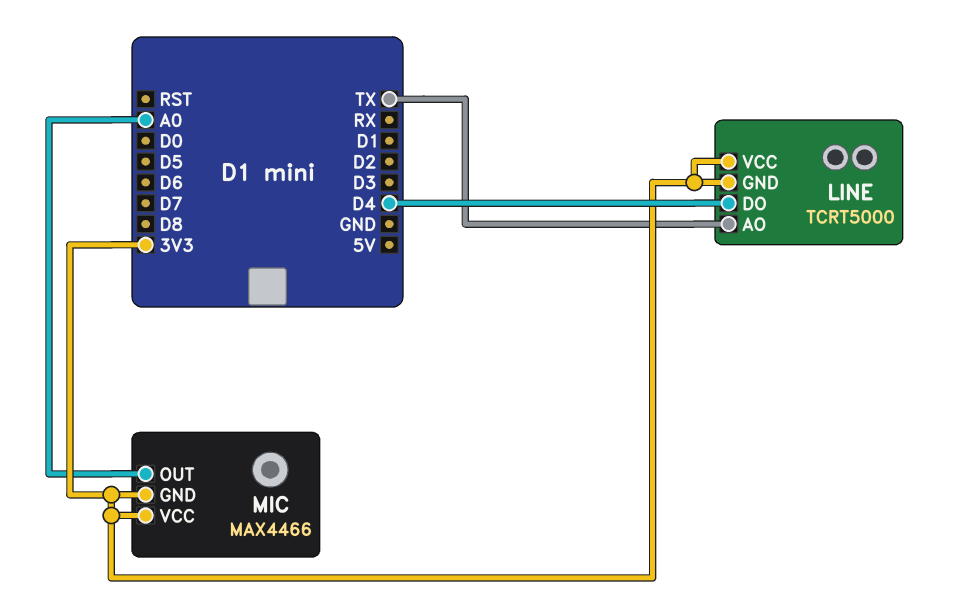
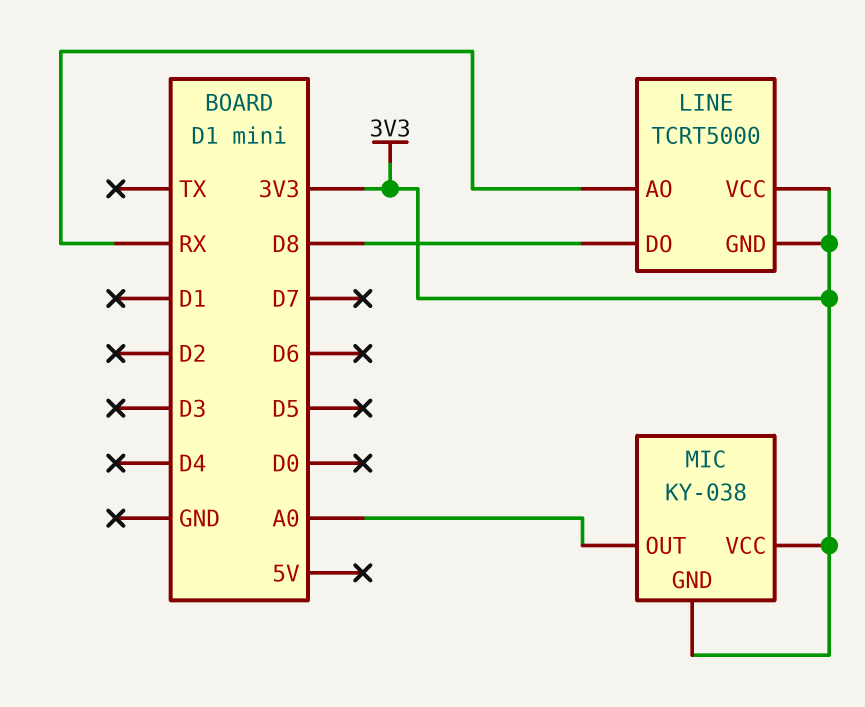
LINE pin AO: TX -> RX
LINE pin DO: D4 -> D8
MIC: MAX4466 -> KY-038

